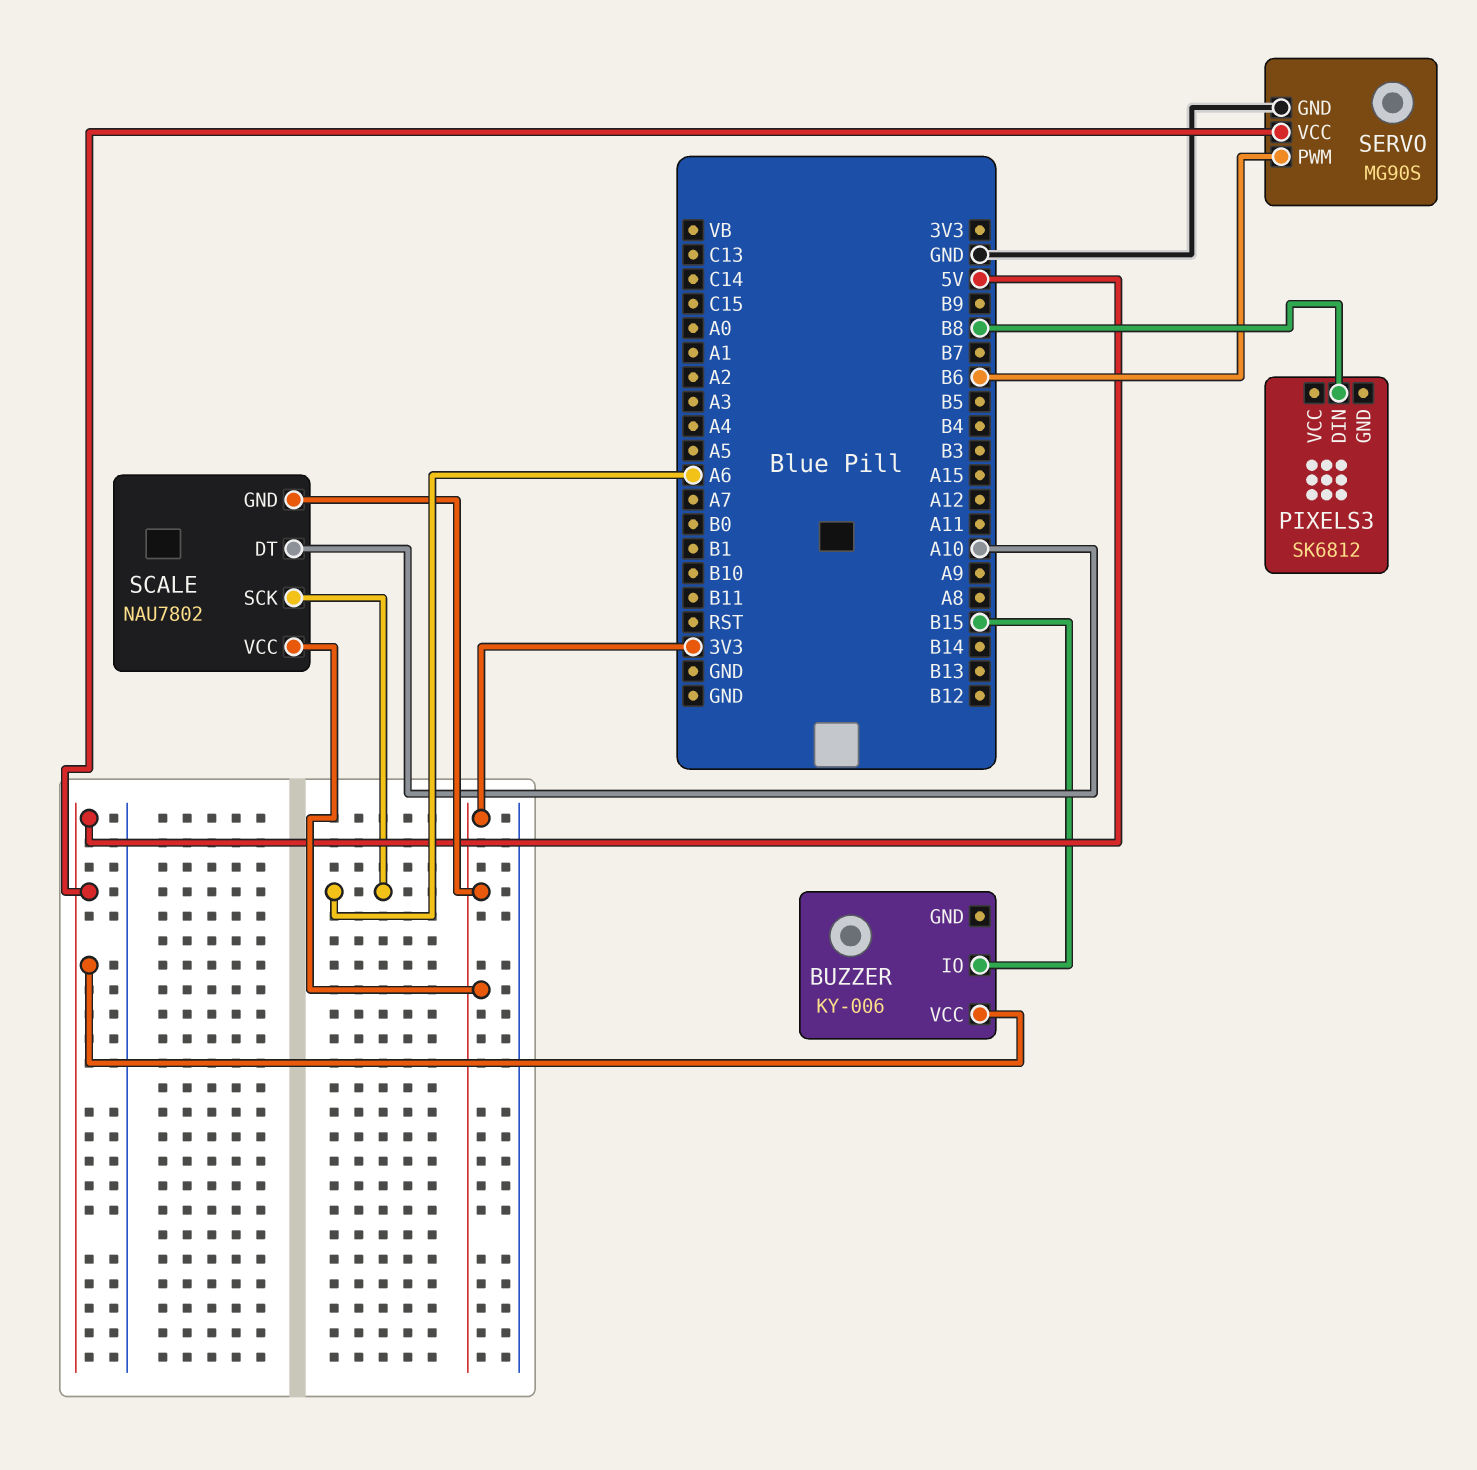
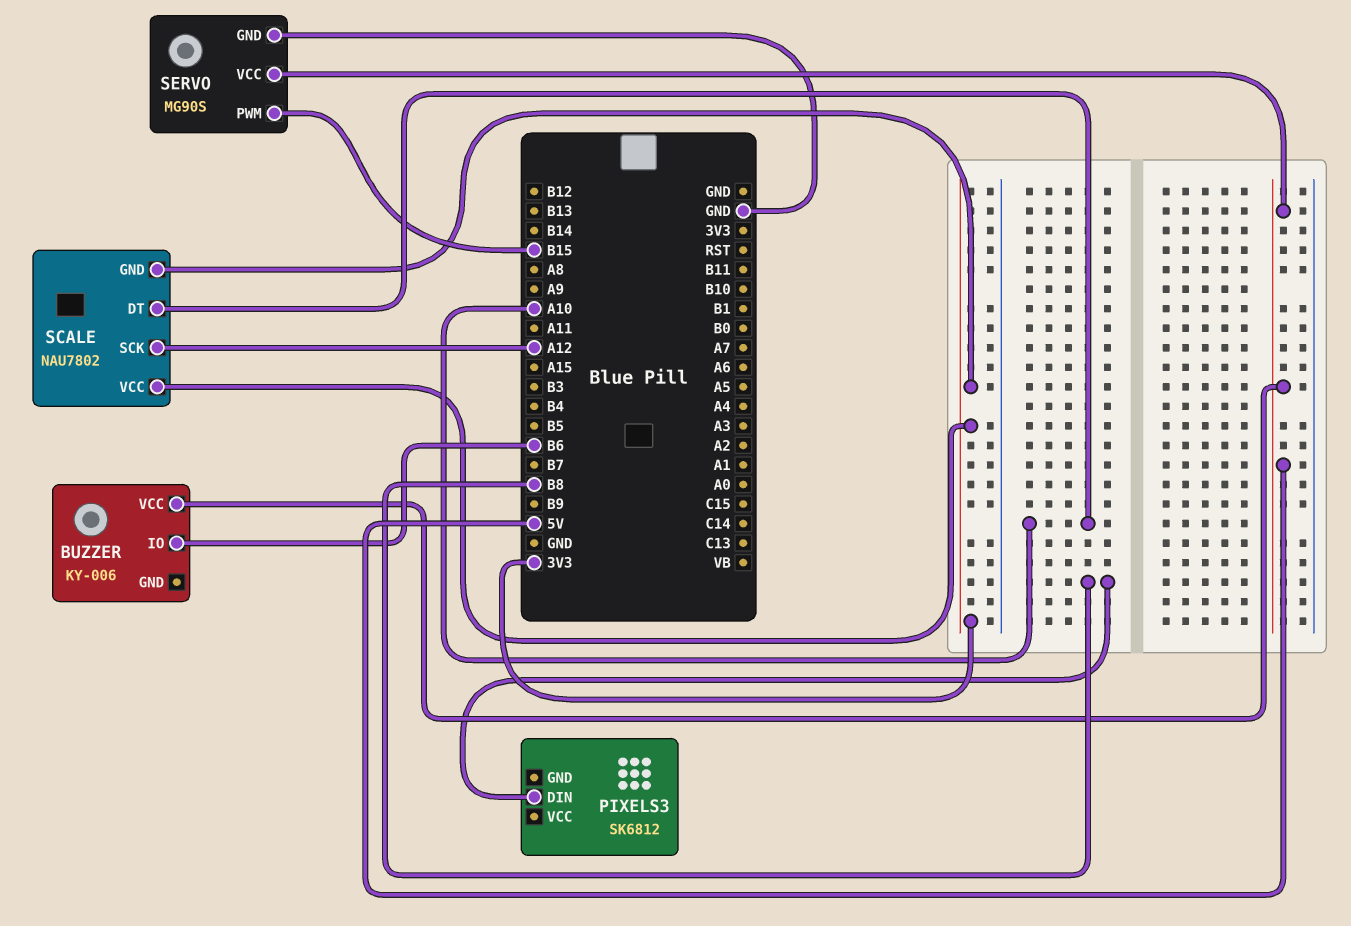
BUZZER pin IO: B15 -> B6
SCALE pin SCK: A6 -> A12
SERVO pin PWM: B6 -> B15

